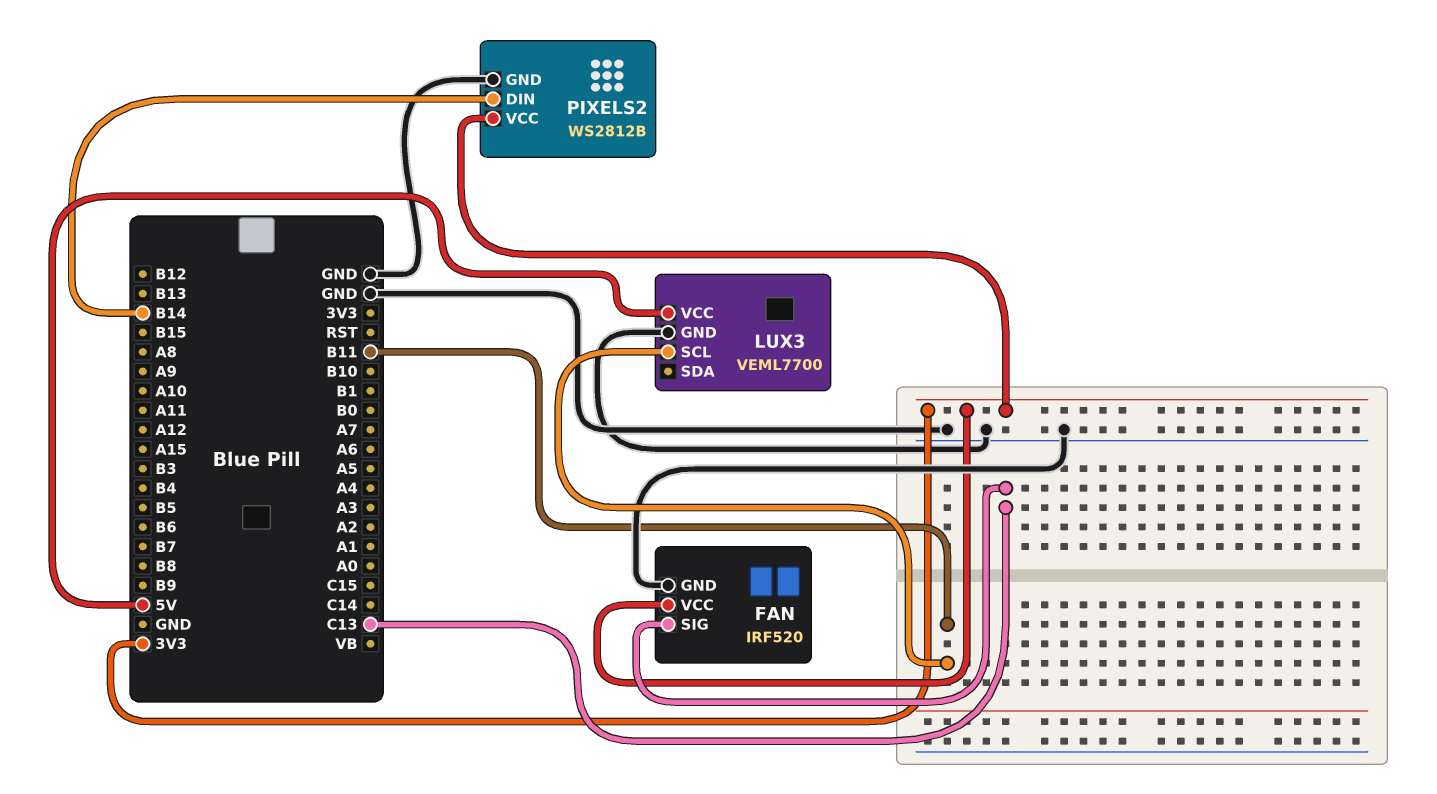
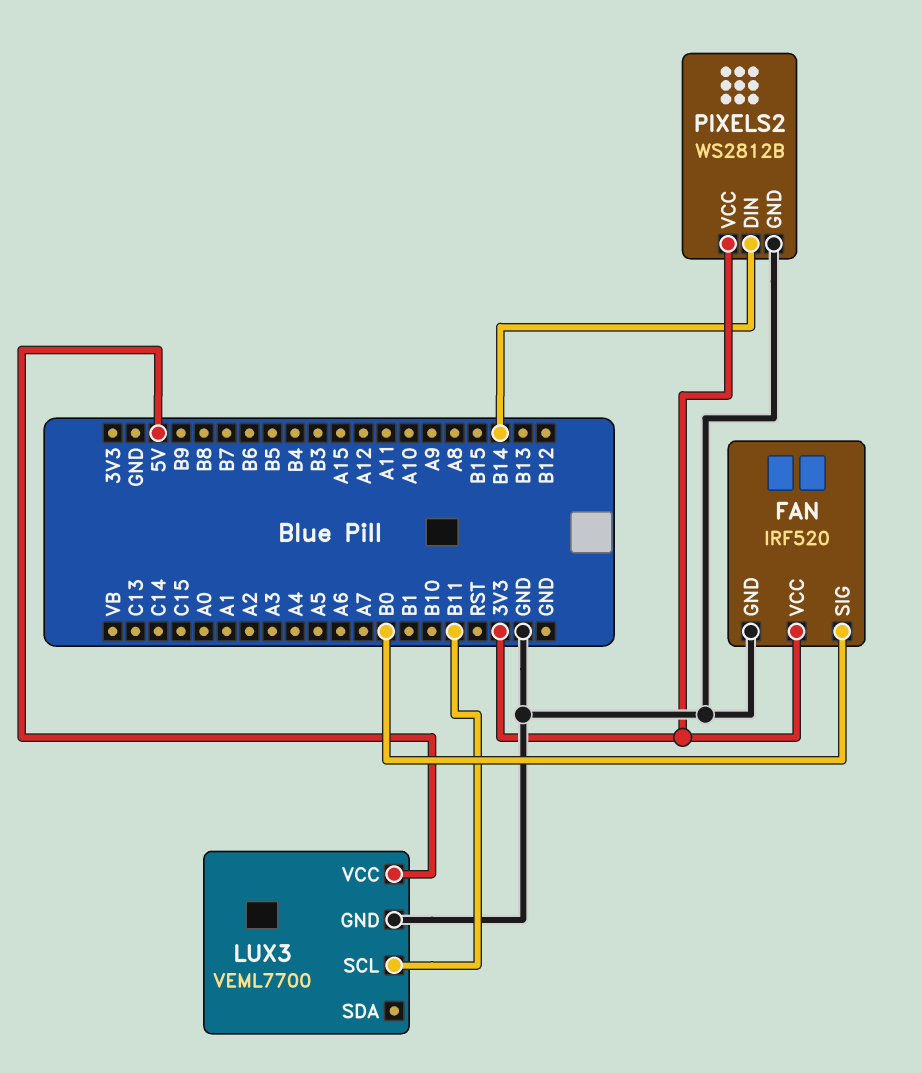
FAN pin SIG: C13 -> B0

